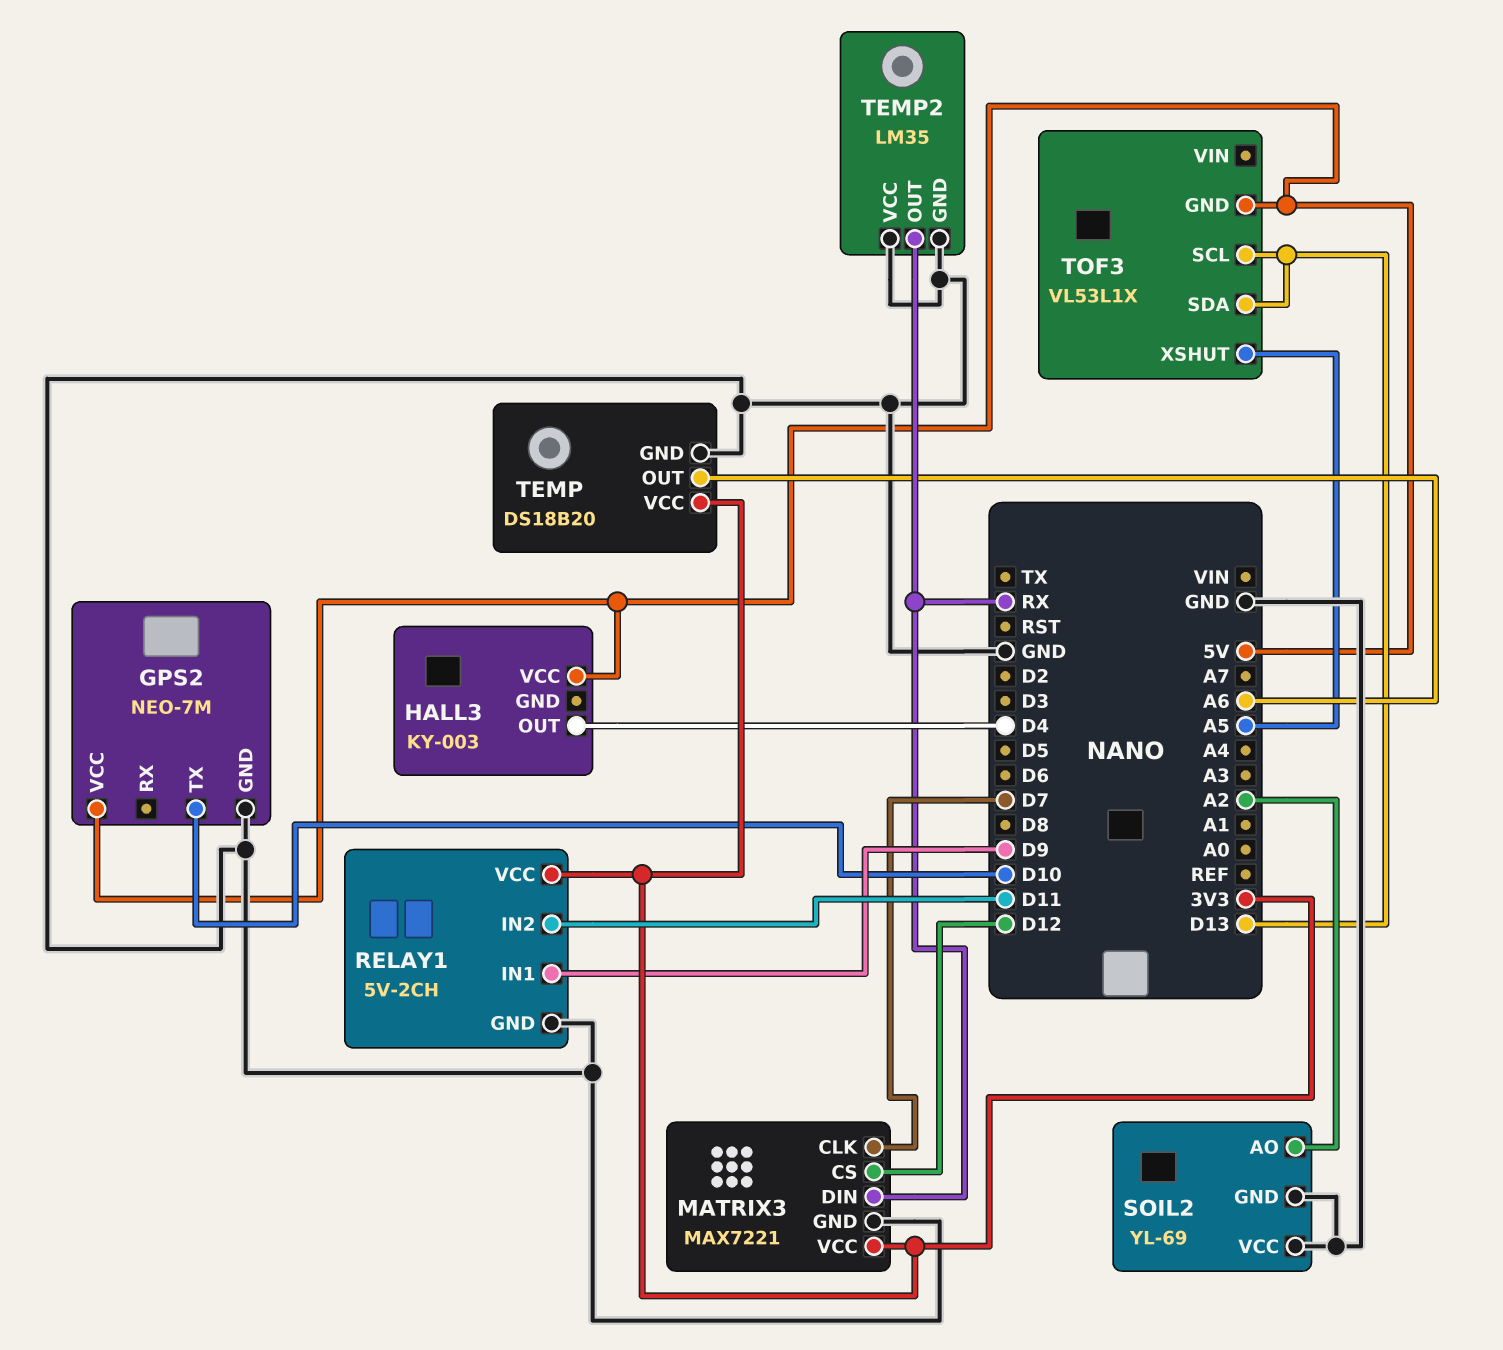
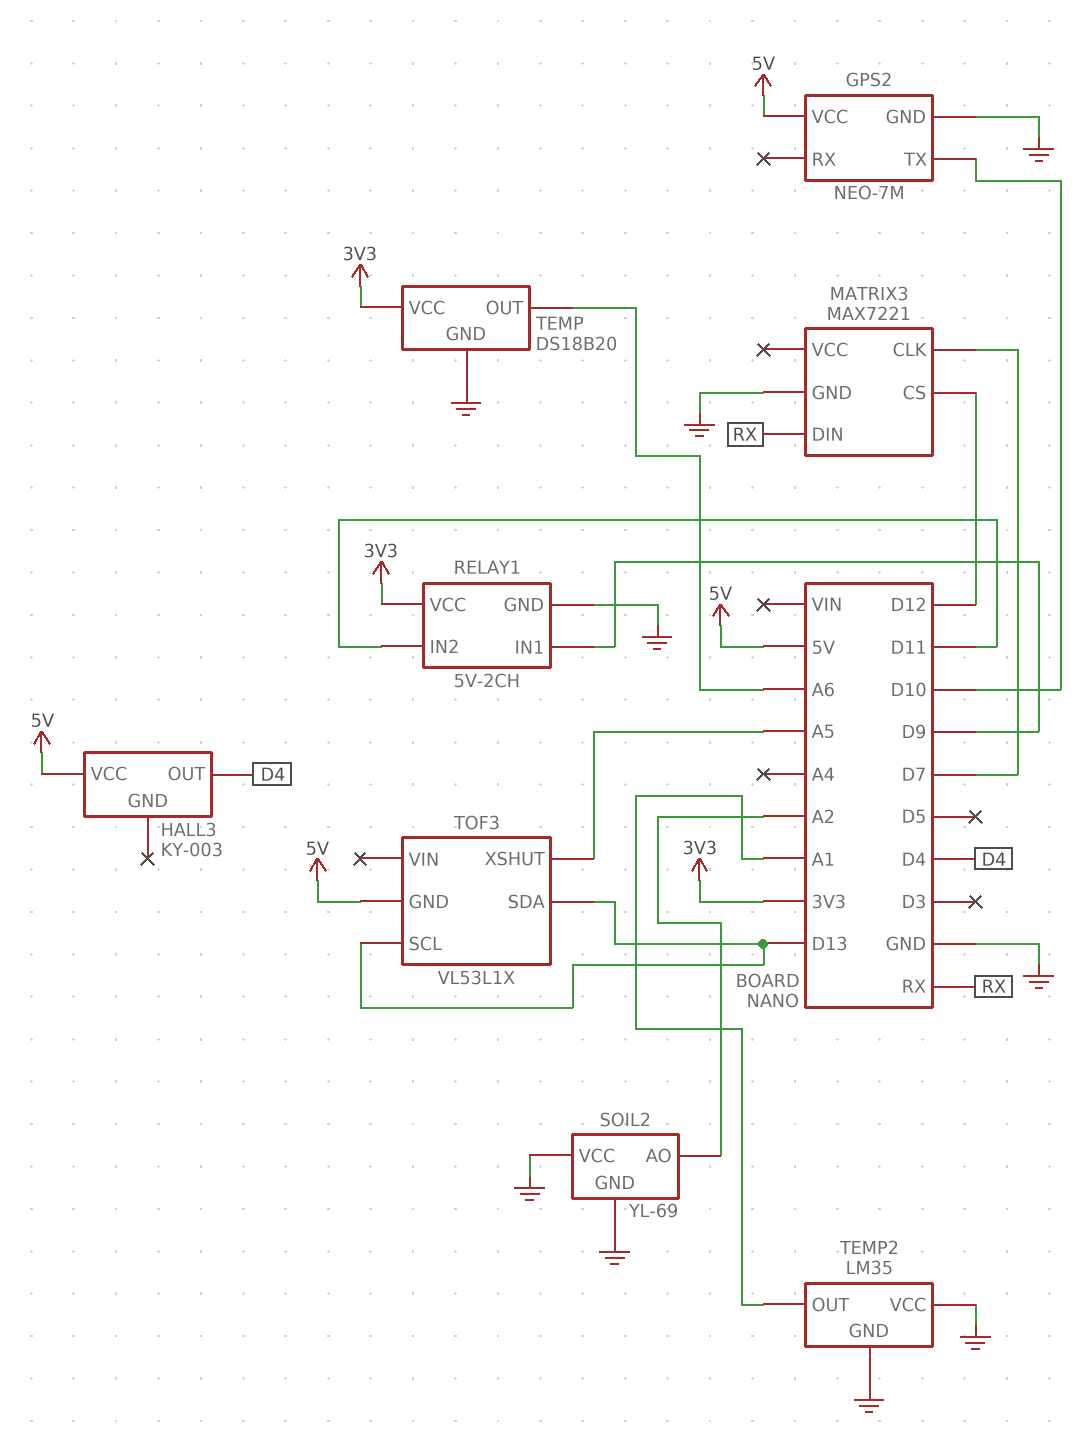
MATRIX3 pin VCC: 3V3 -> none
TEMP2 pin OUT: RX -> A1

